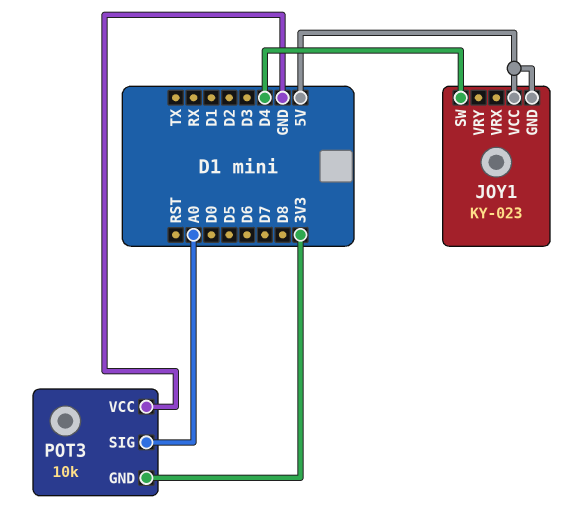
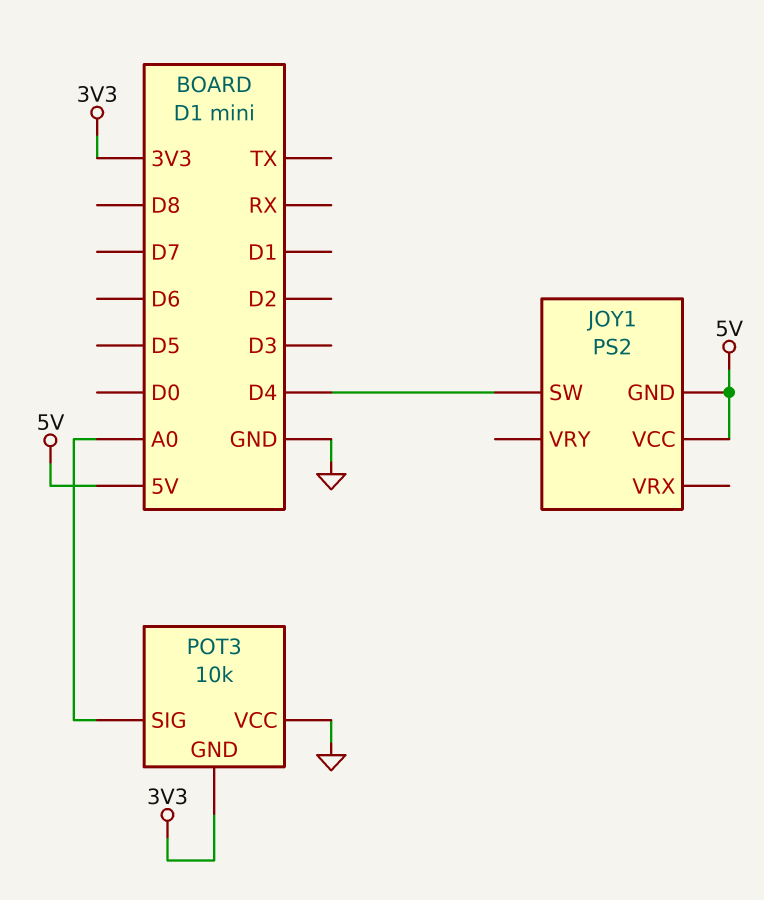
JOY1: KY-023 -> PS2

